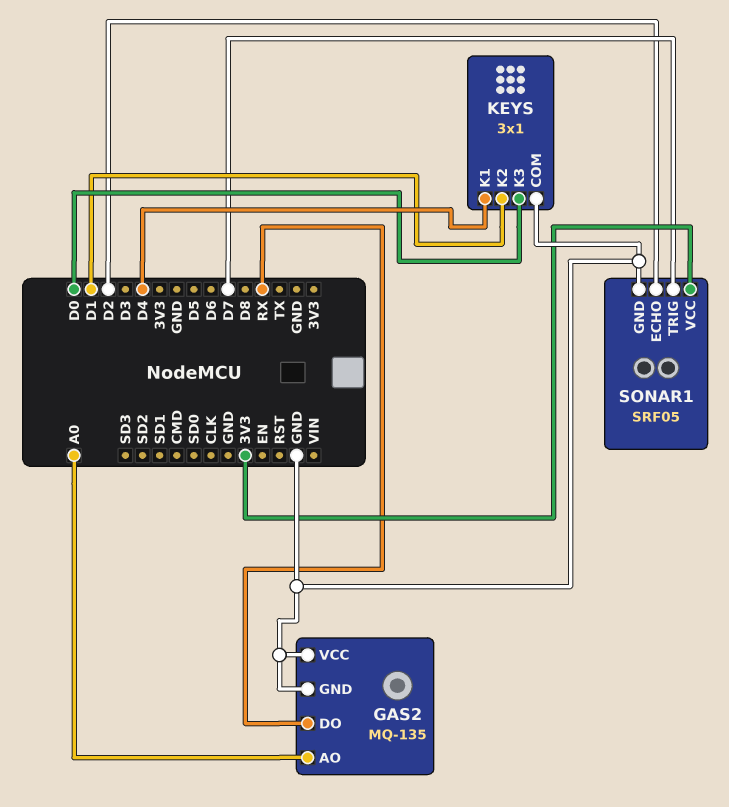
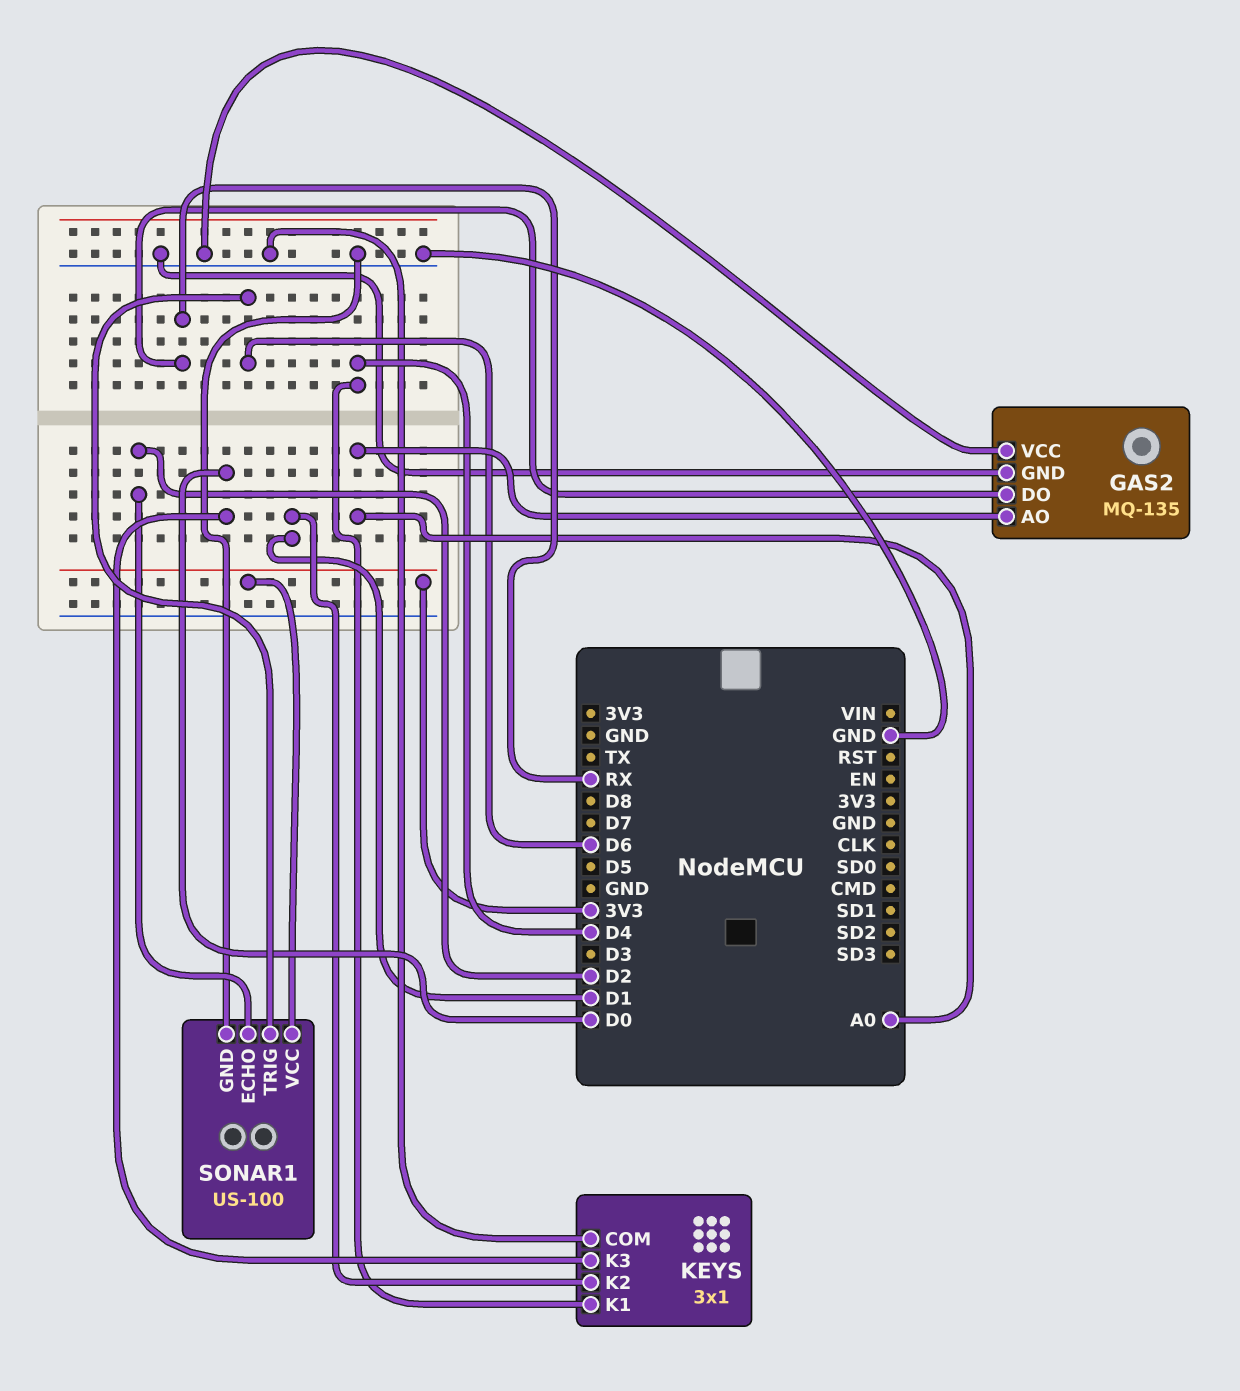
SONAR1: SRF05 -> US-100
SONAR1 pin TRIG: D7 -> D6

